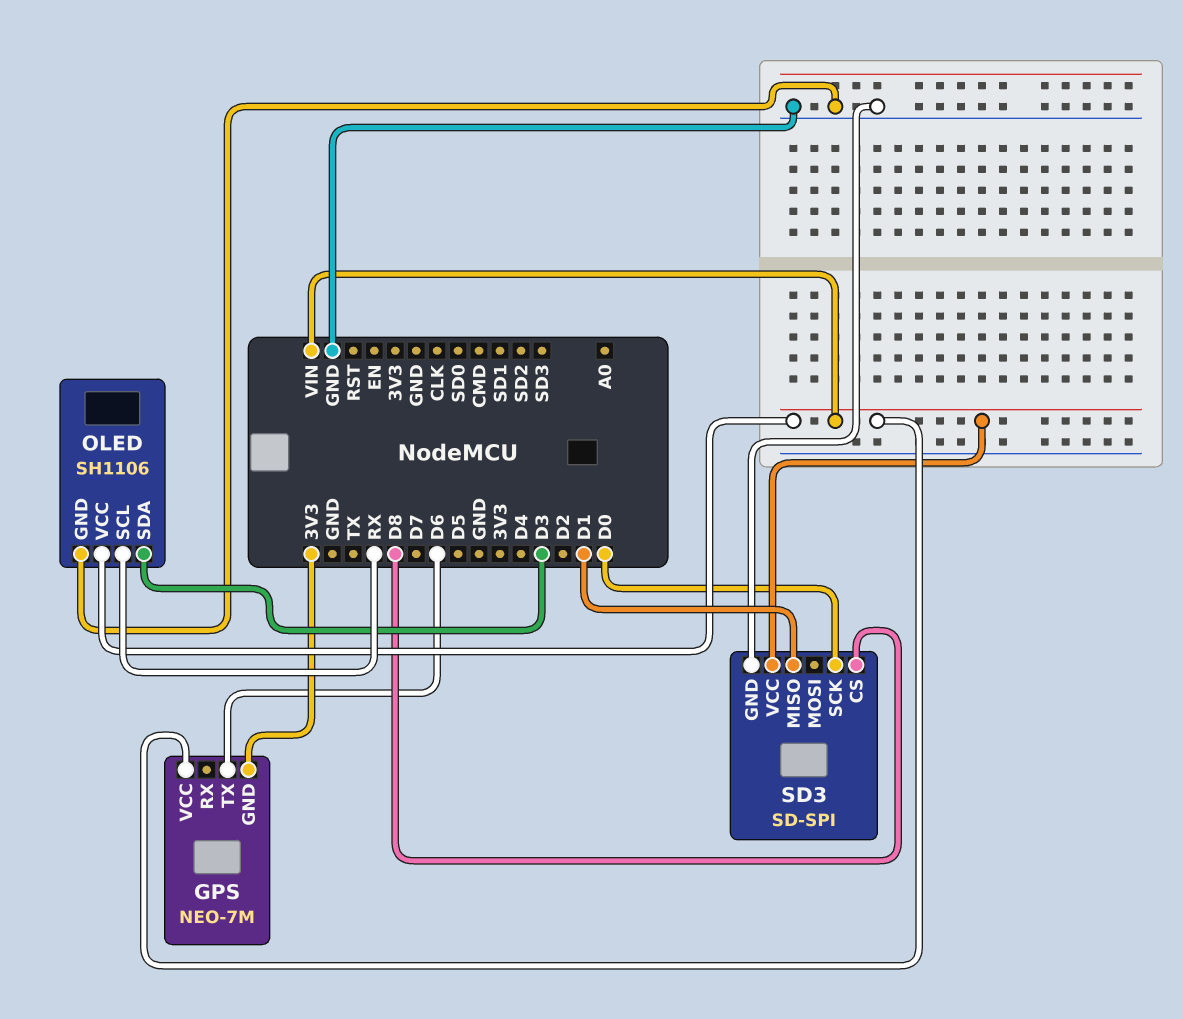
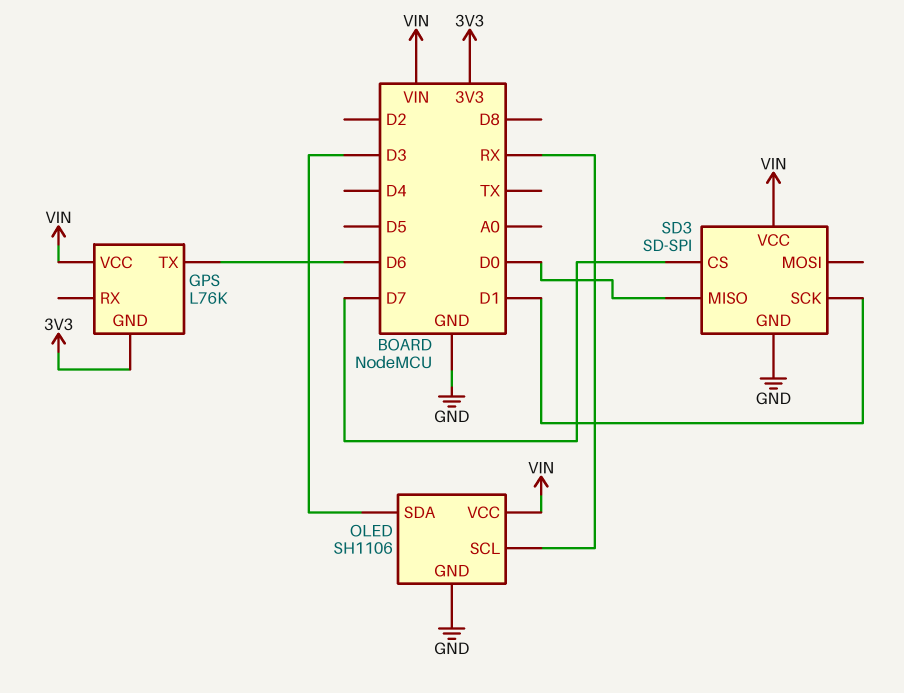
GPS: NEO-7M -> L76K
SD3 pin CS: D8 -> D7
SD3 pin MISO: D1 -> D0
SD3 pin SCK: D0 -> D1

